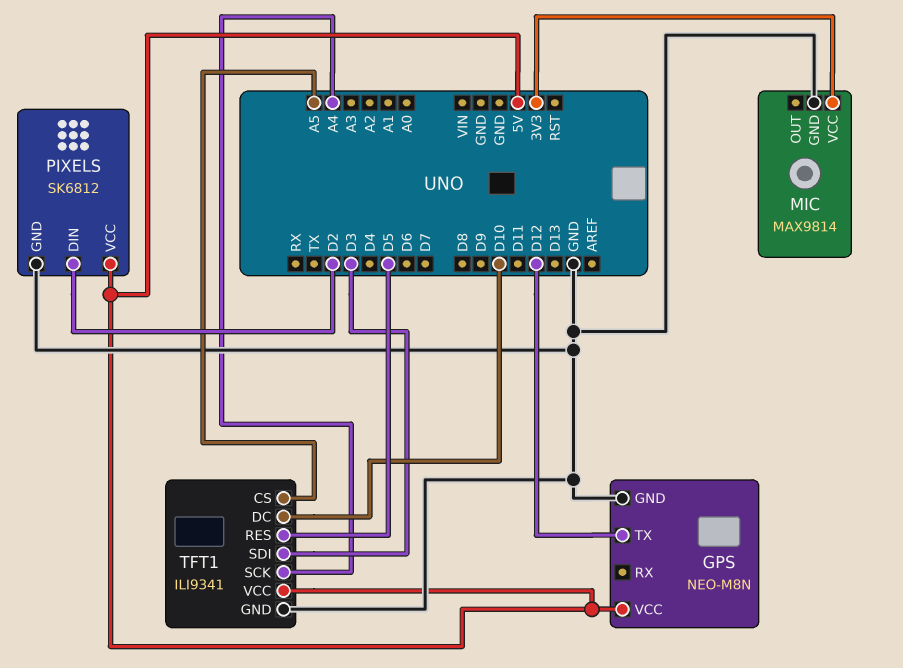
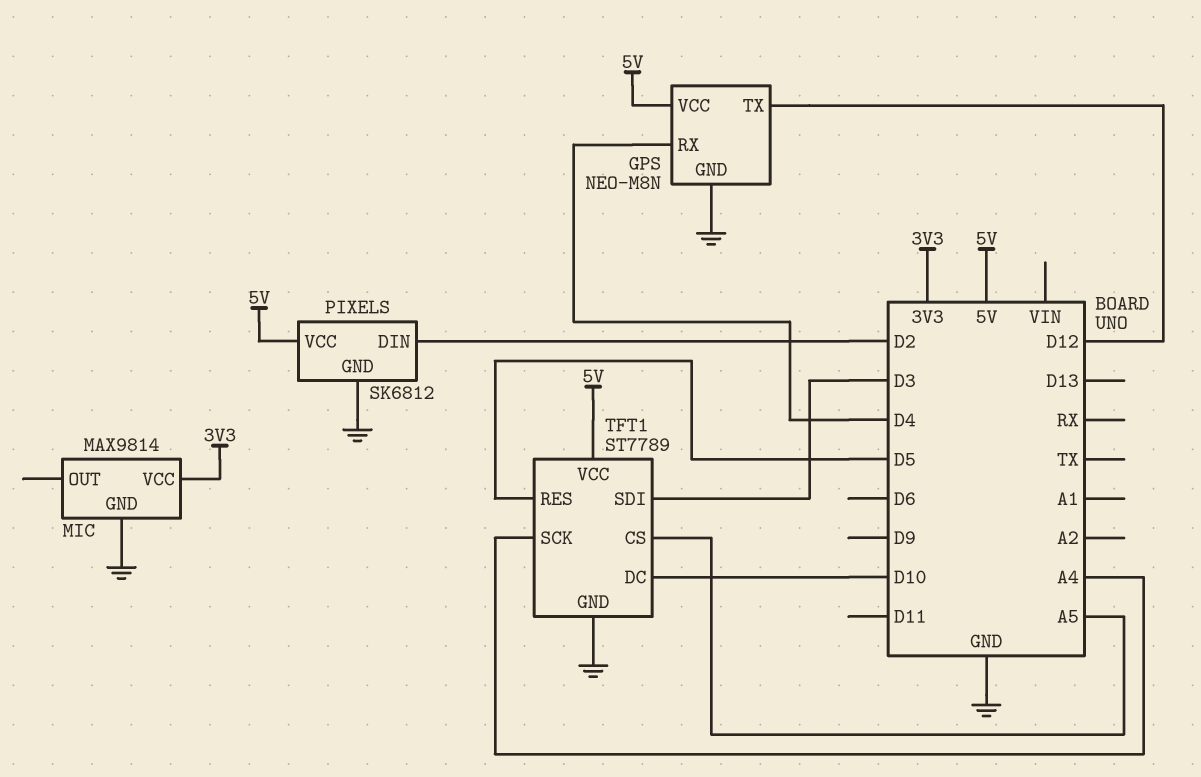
GPS pin RX: none -> D4
TFT1: ILI9341 -> ST7789

